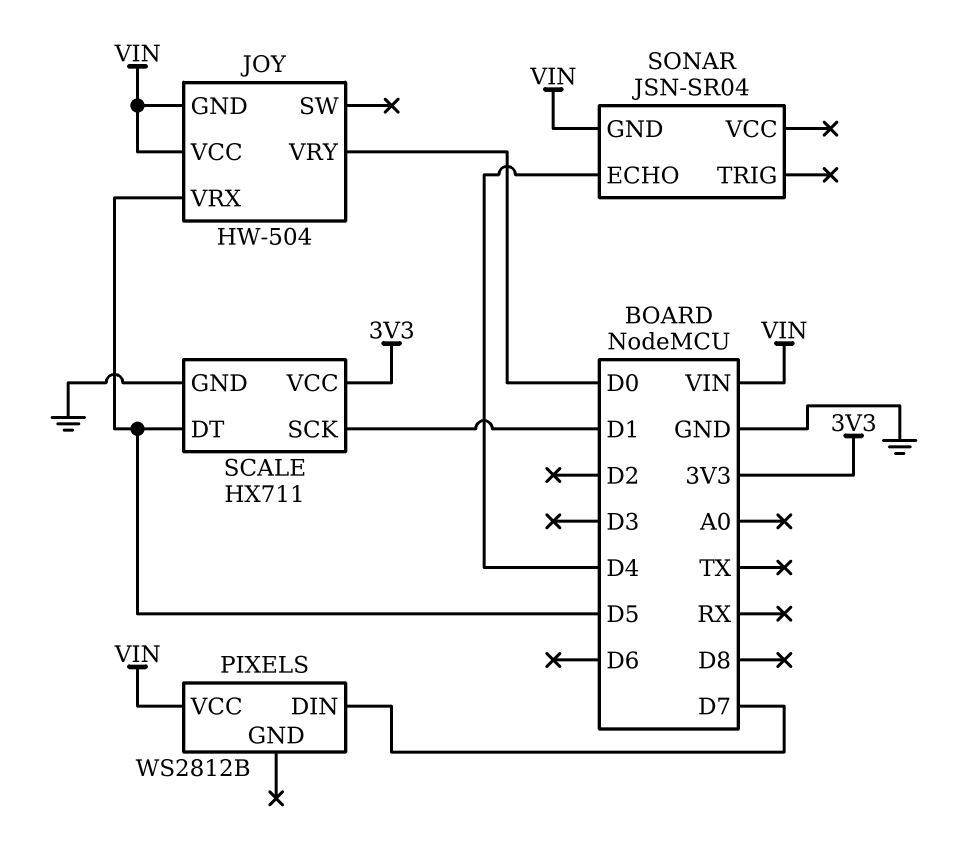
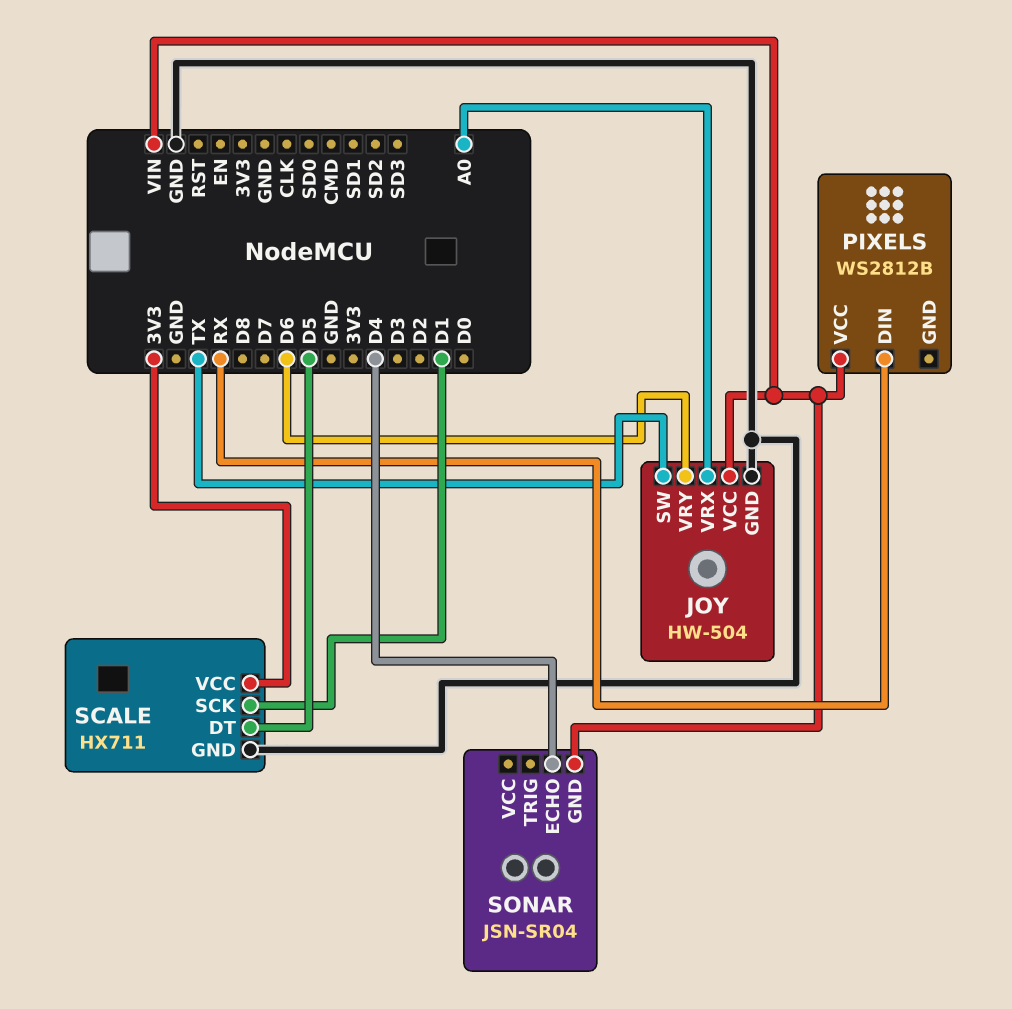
JOY pin GND: VIN -> GND
JOY pin SW: none -> TX
JOY pin VRX: D5 -> A0
JOY pin VRY: D0 -> D6
PIXELS pin DIN: D7 -> RX

